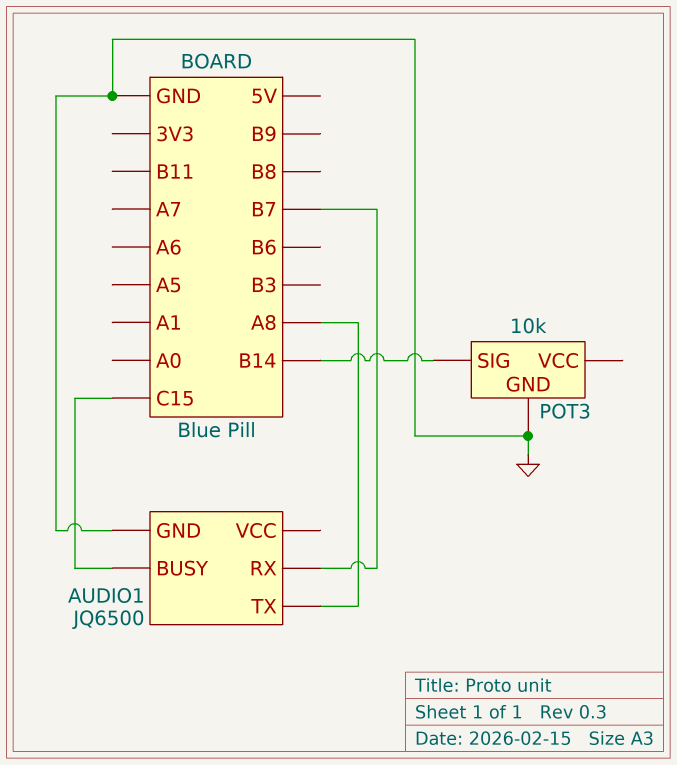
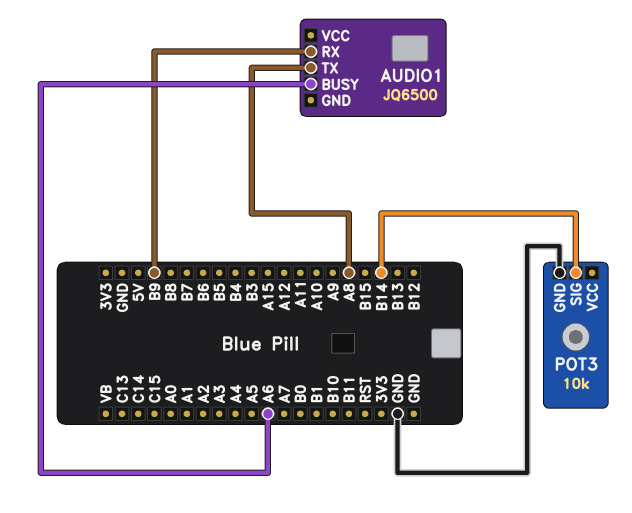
AUDIO1 pin BUSY: C15 -> A6
AUDIO1 pin GND: GND -> none
AUDIO1 pin RX: B7 -> B9

